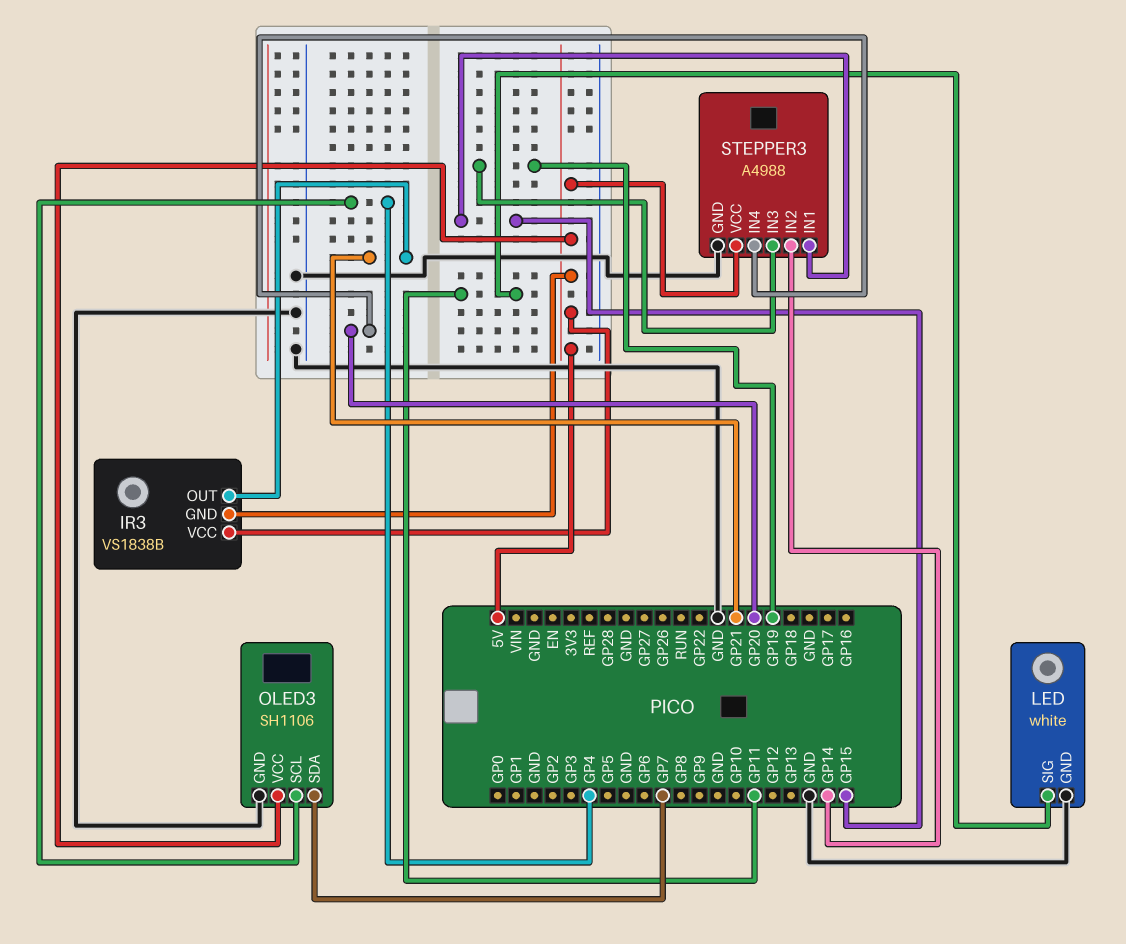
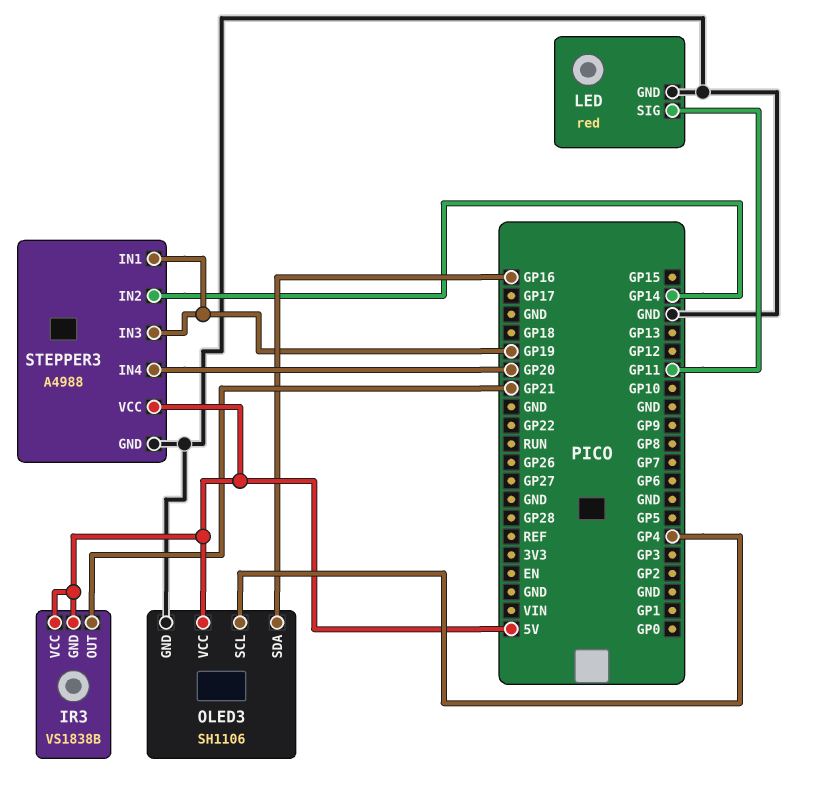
LED: white -> red
OLED3 pin SDA: GP7 -> GP16
STEPPER3 pin IN1: GP15 -> GP19

